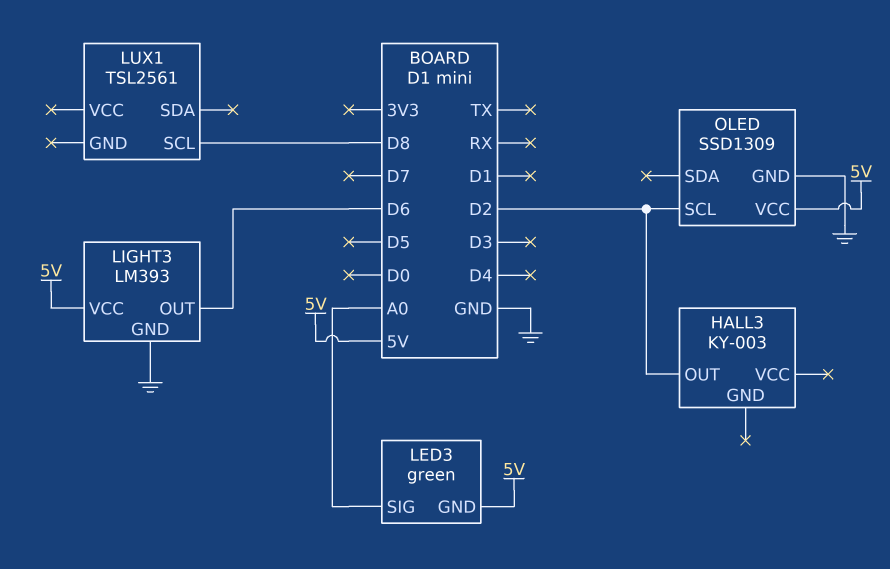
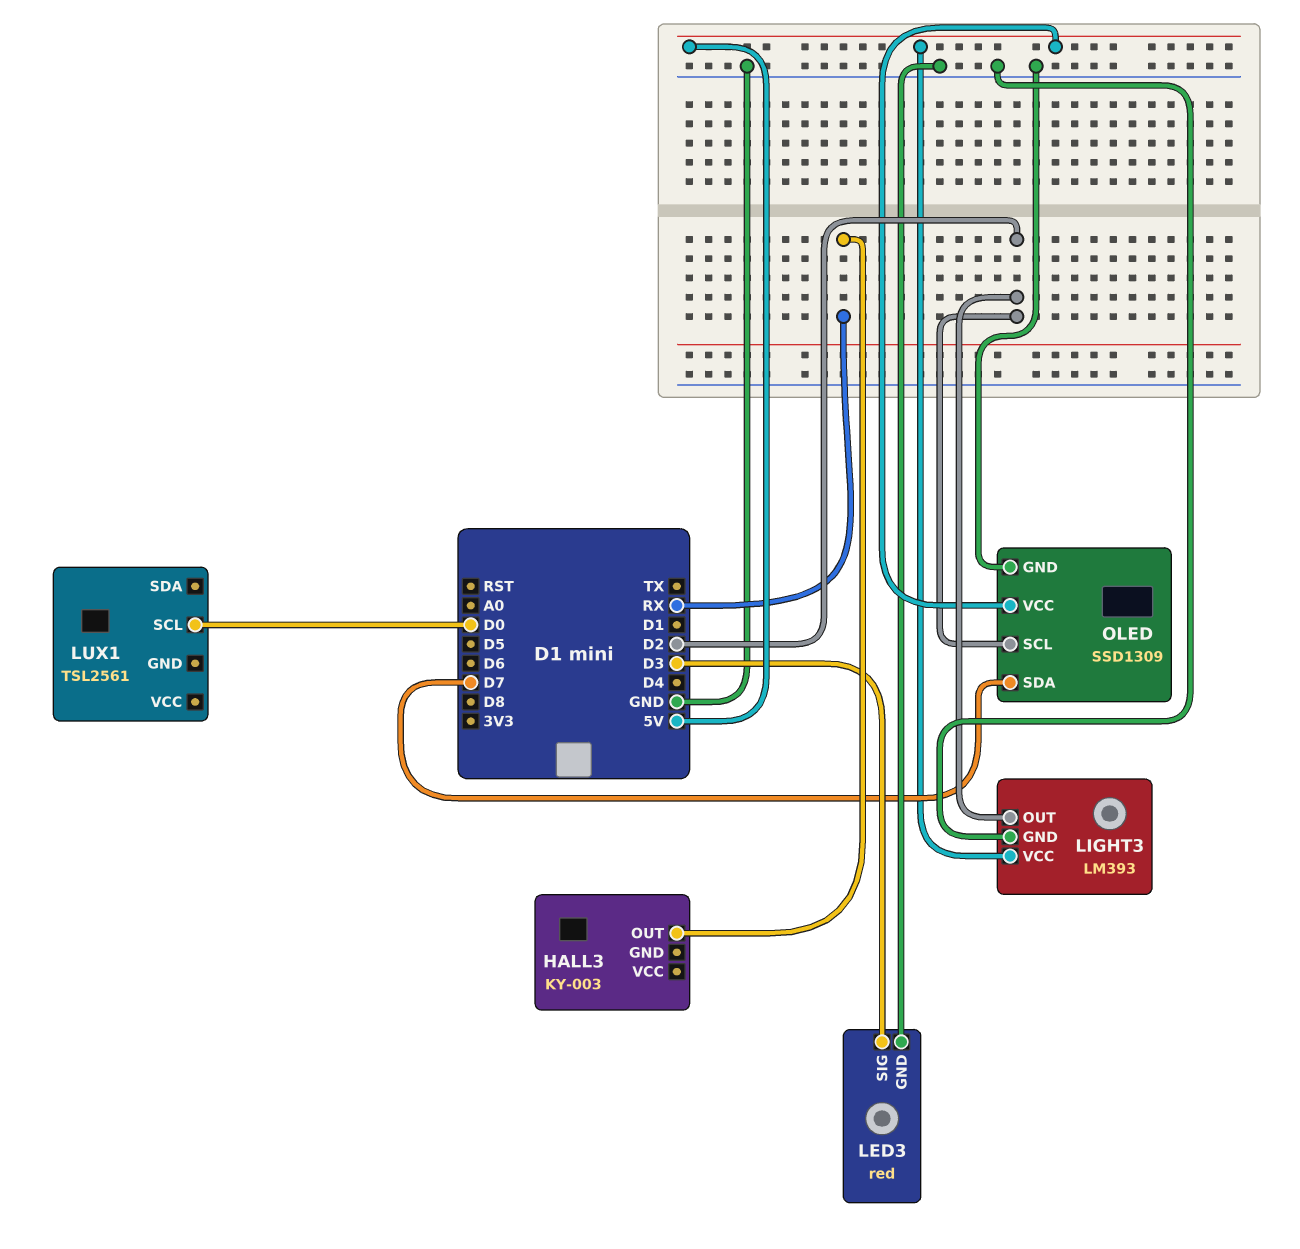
HALL3 pin OUT: D2 -> RX
LED3: green -> red
LED3 pin GND: 5V -> GND
LED3 pin SIG: A0 -> D3
LIGHT3 pin OUT: D6 -> D2
LUX1 pin SCL: D8 -> D0
OLED pin SDA: none -> D7

